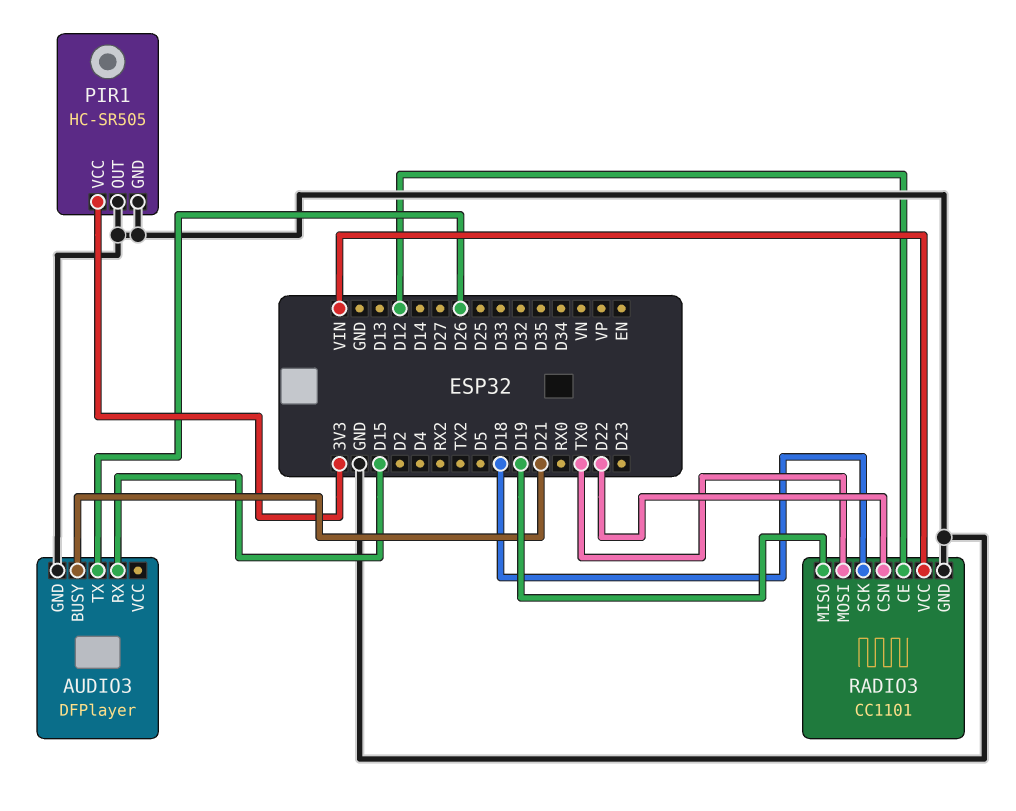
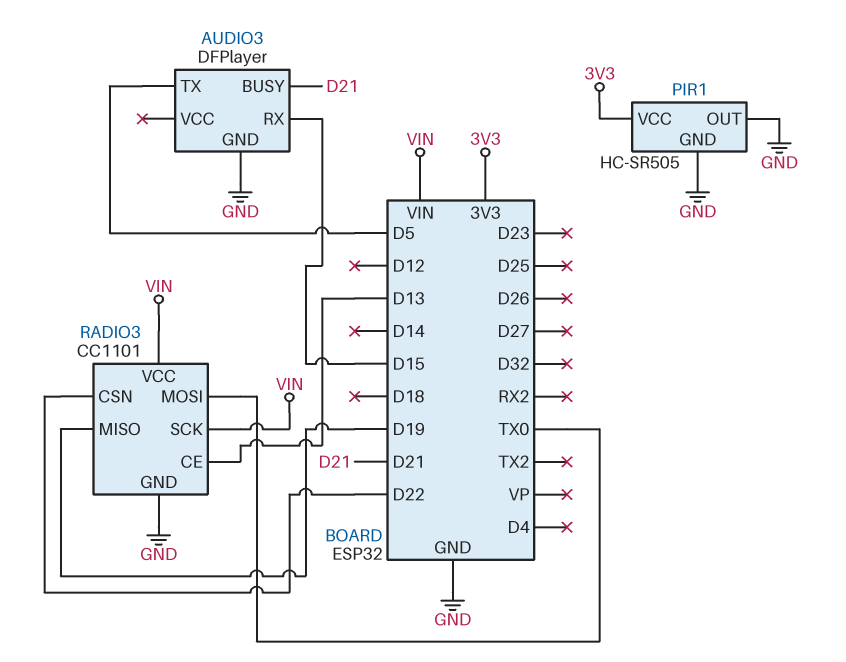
AUDIO3 pin TX: D26 -> D5
RADIO3 pin CE: D12 -> D13
RADIO3 pin SCK: D18 -> VIN

